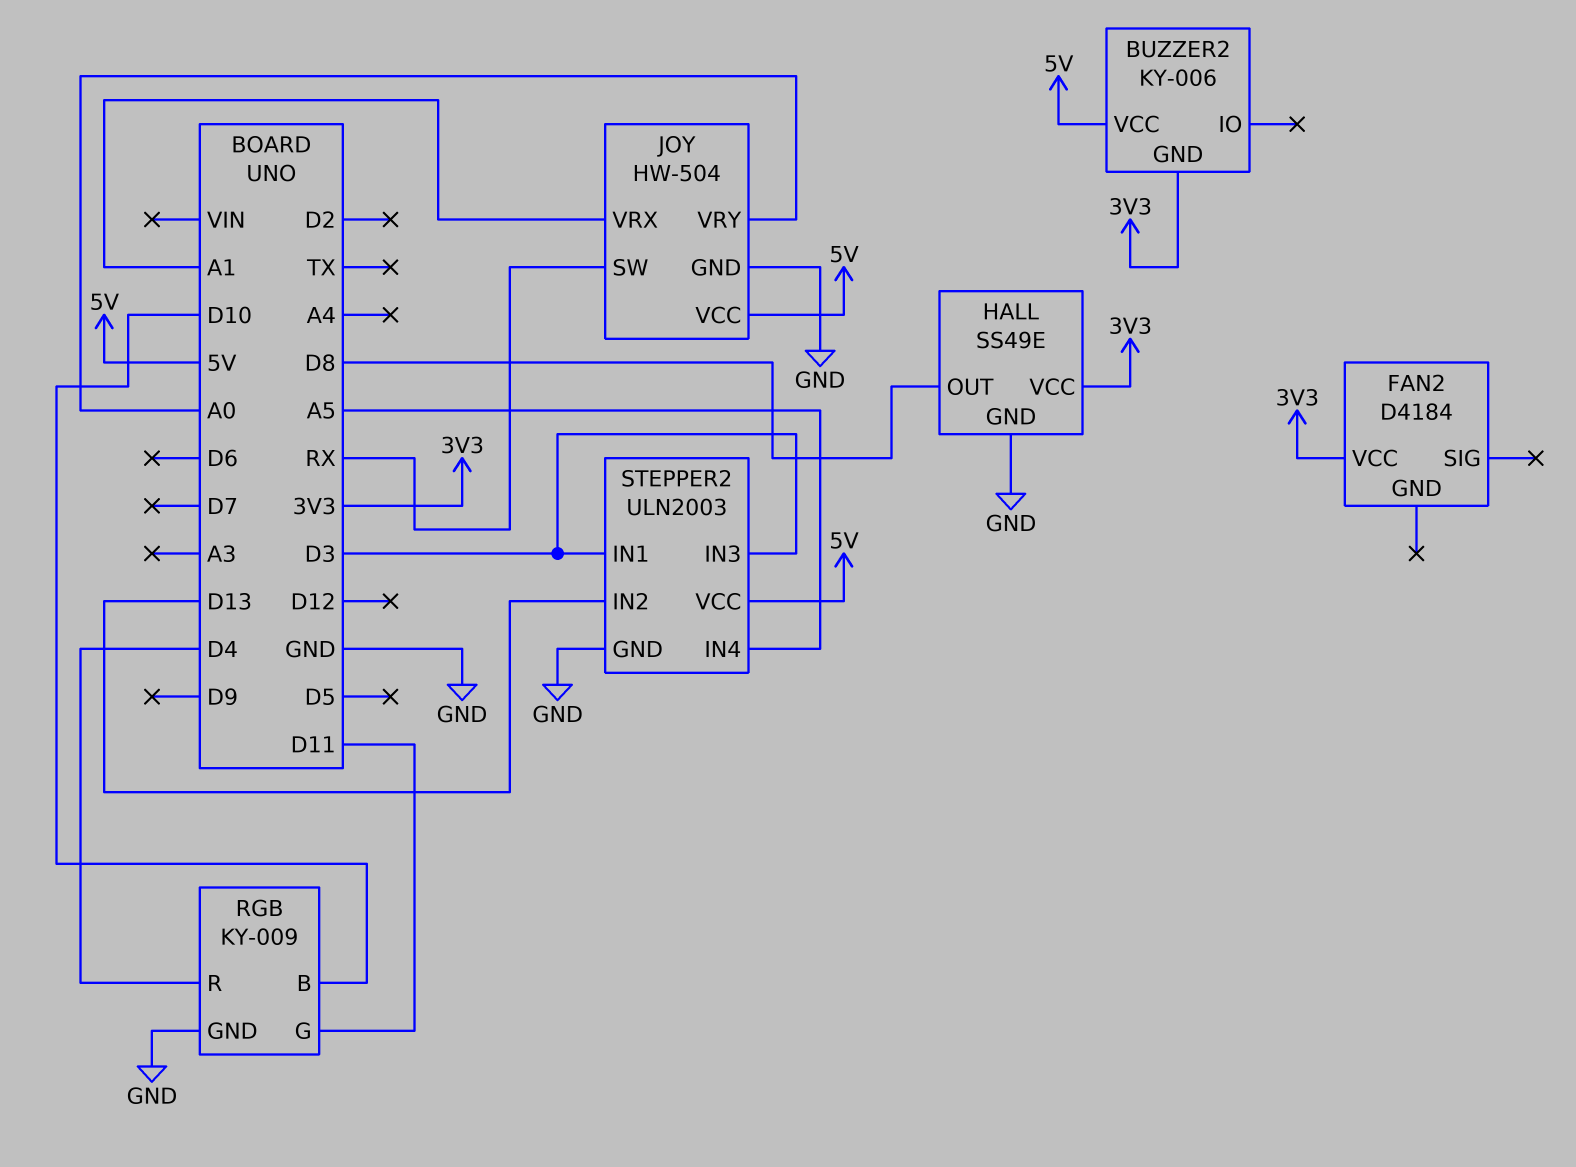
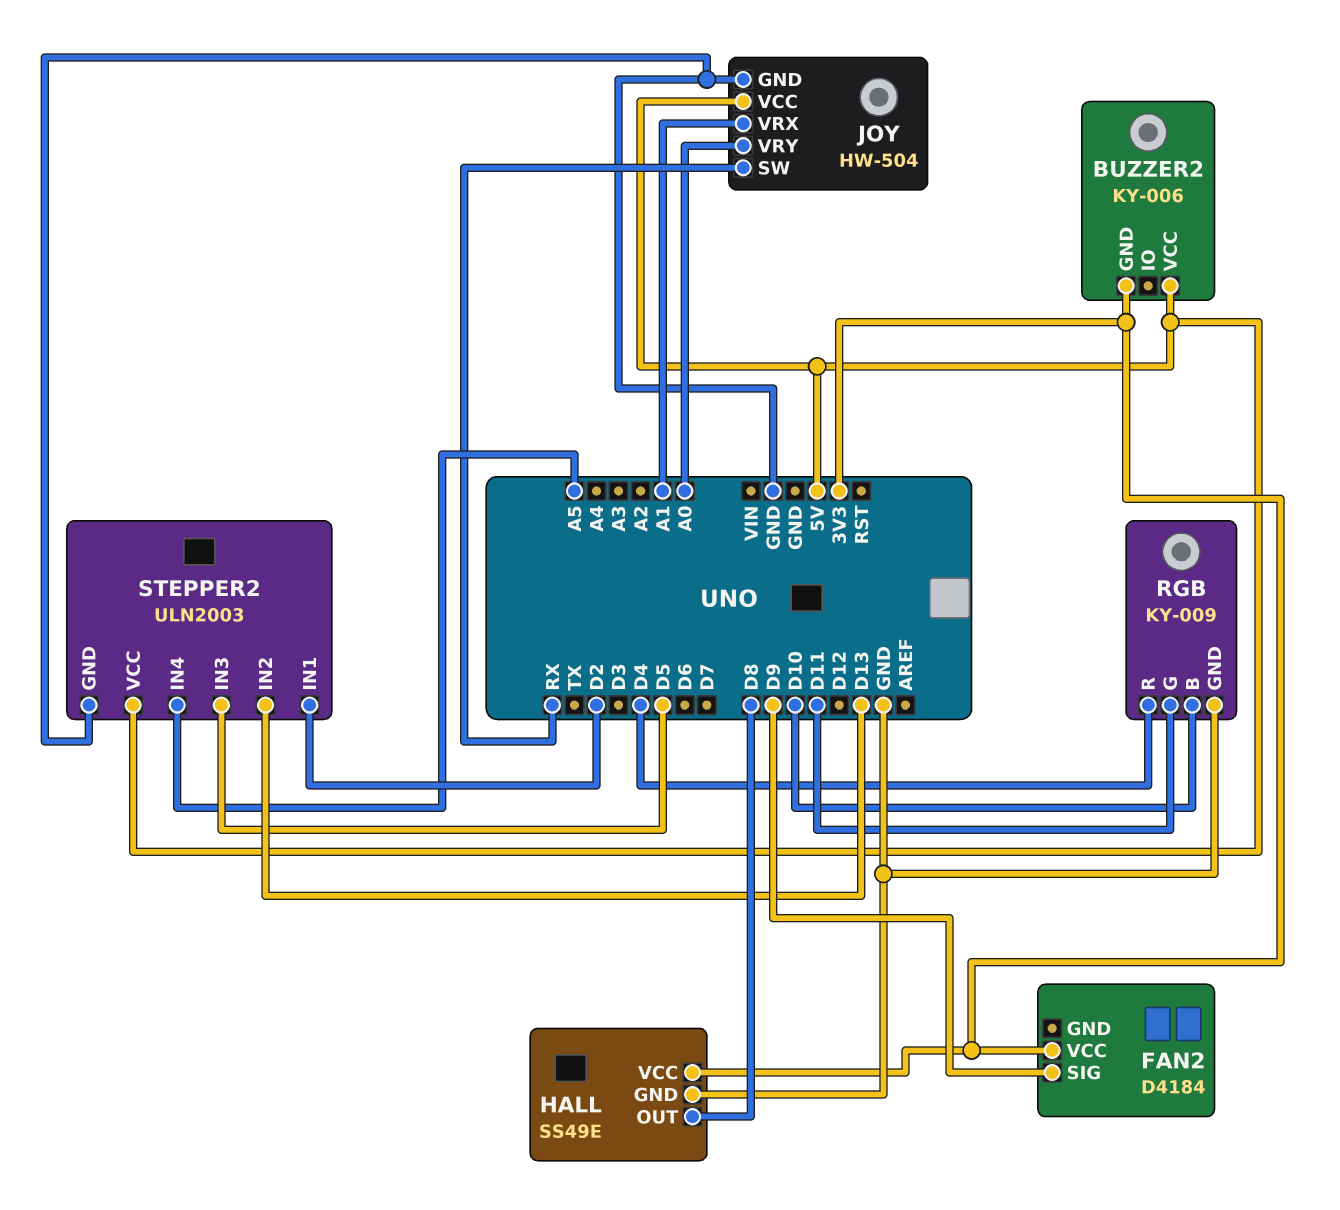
FAN2 pin SIG: none -> D9
STEPPER2 pin IN1: D3 -> D2
STEPPER2 pin IN3: D3 -> D5

